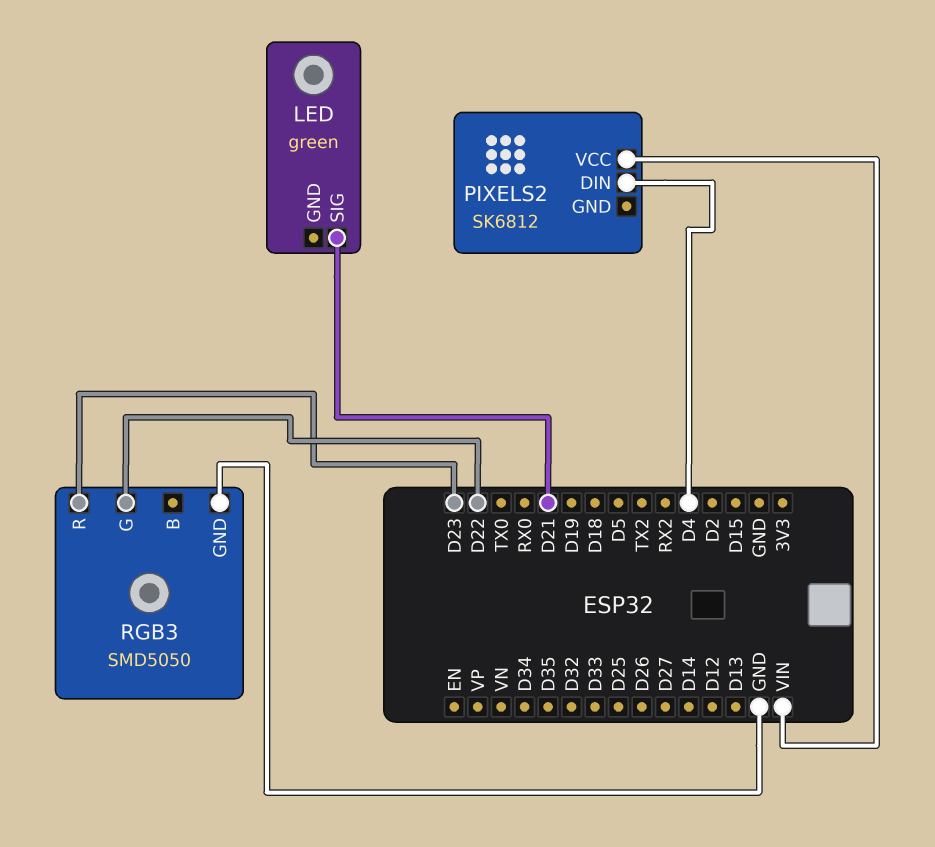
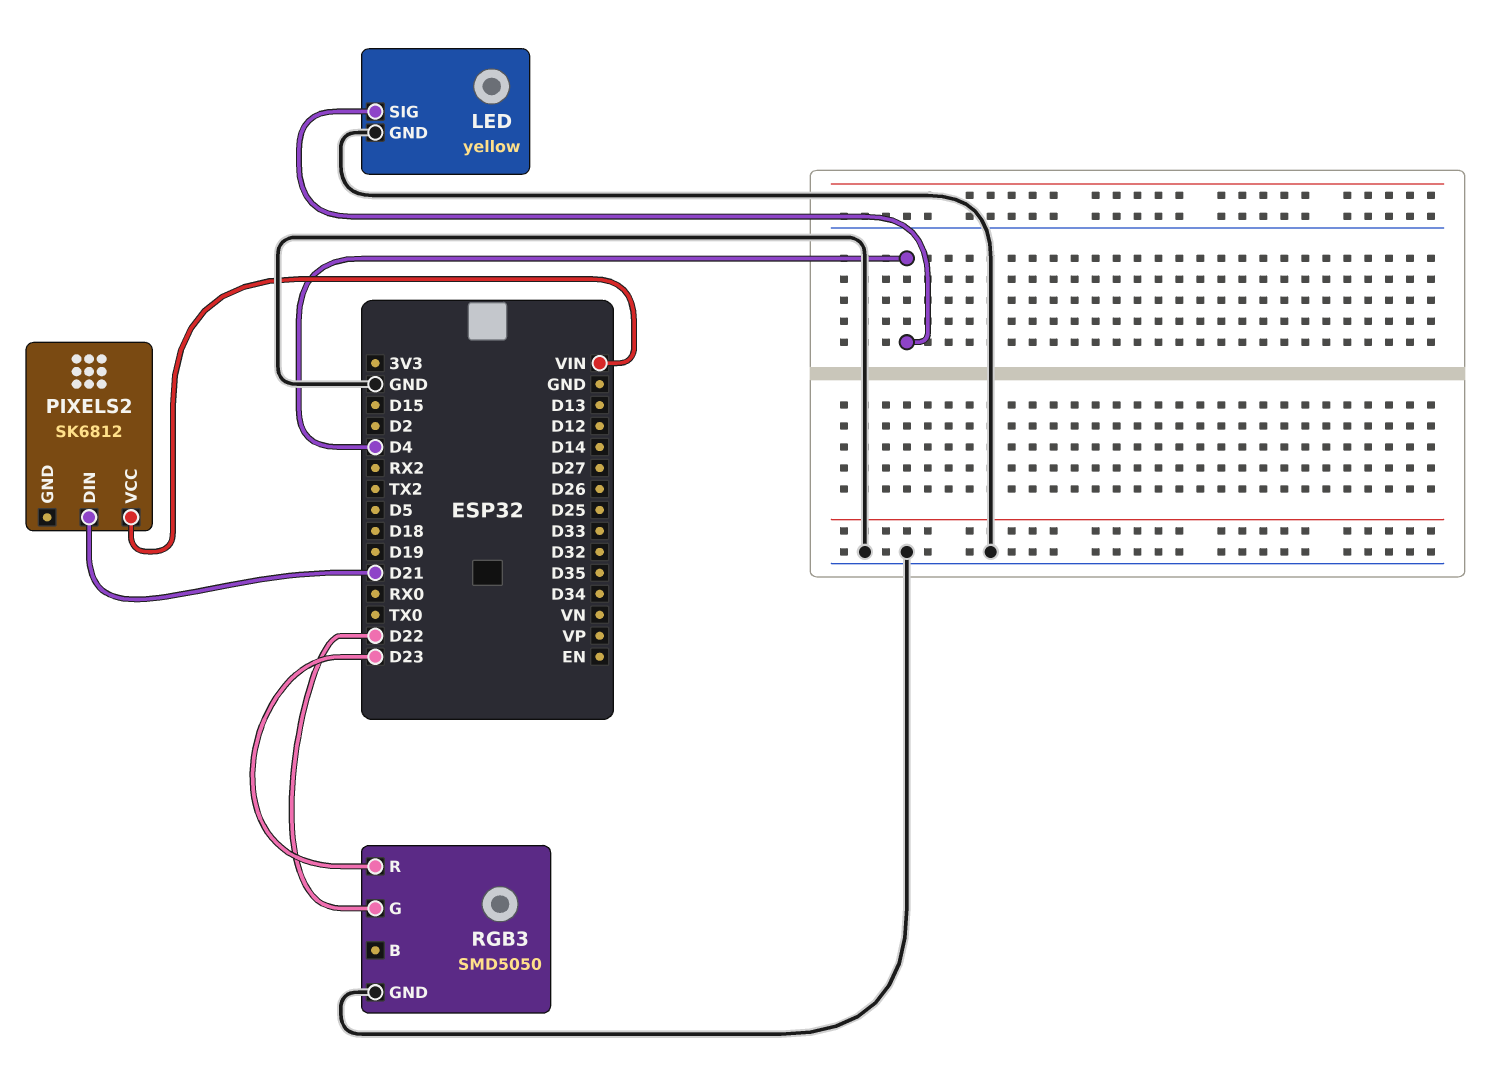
LED: green -> yellow
LED pin GND: none -> GND
LED pin SIG: D21 -> D4
PIXELS2 pin DIN: D4 -> D21

